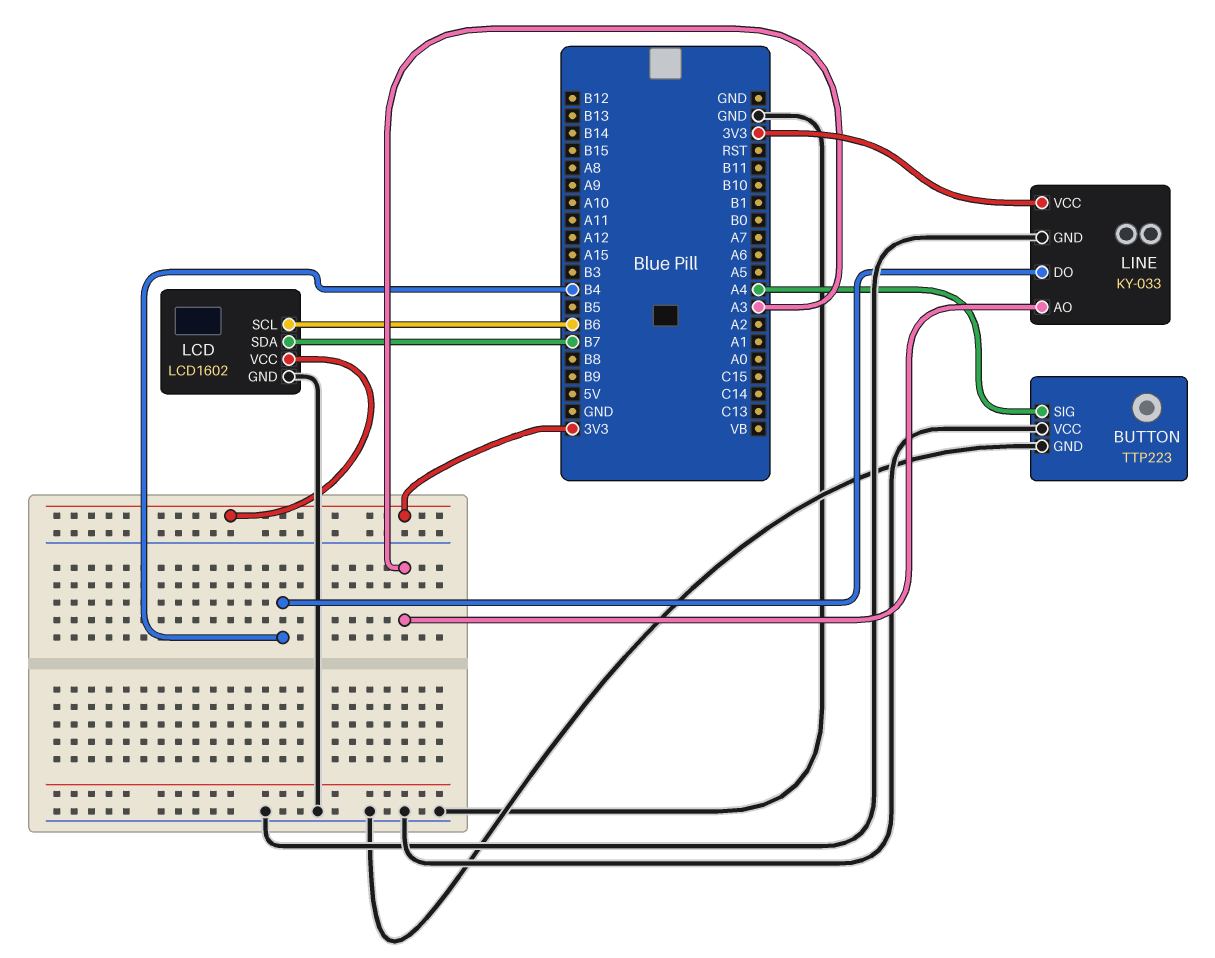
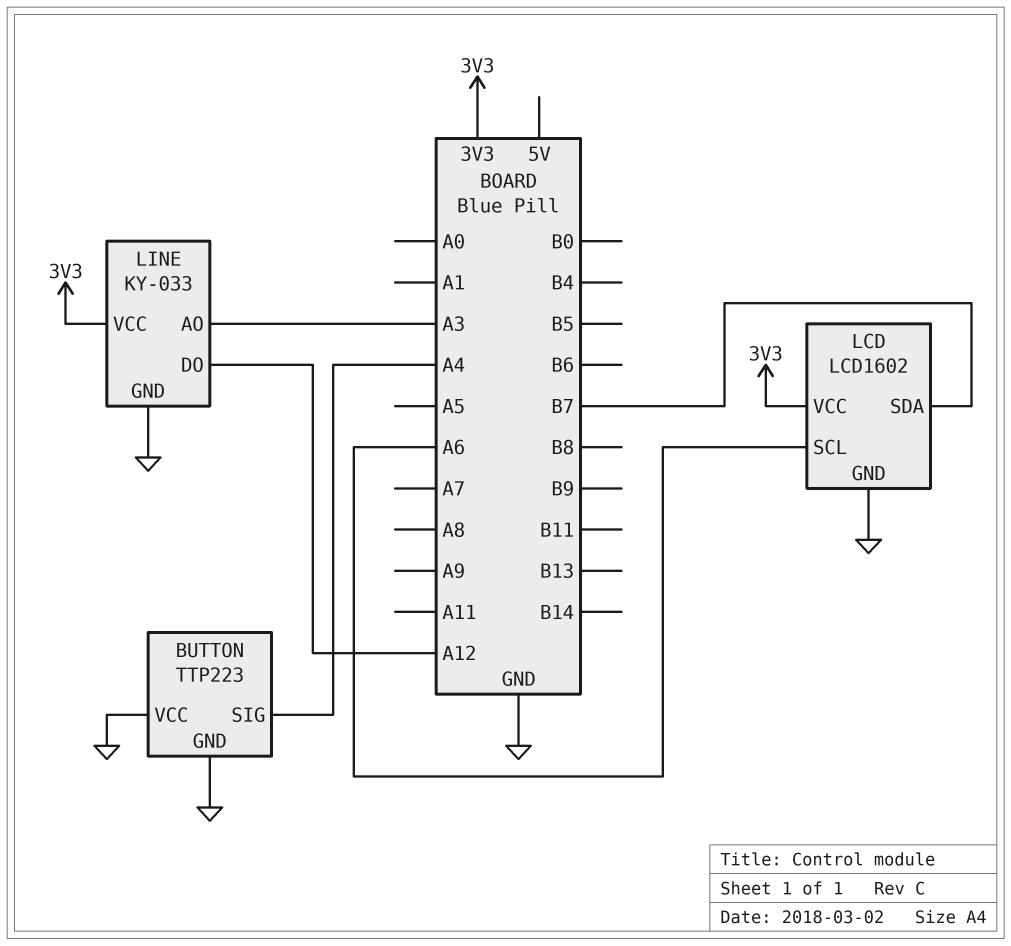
LCD pin SCL: B6 -> A6
LINE pin DO: B4 -> A12

